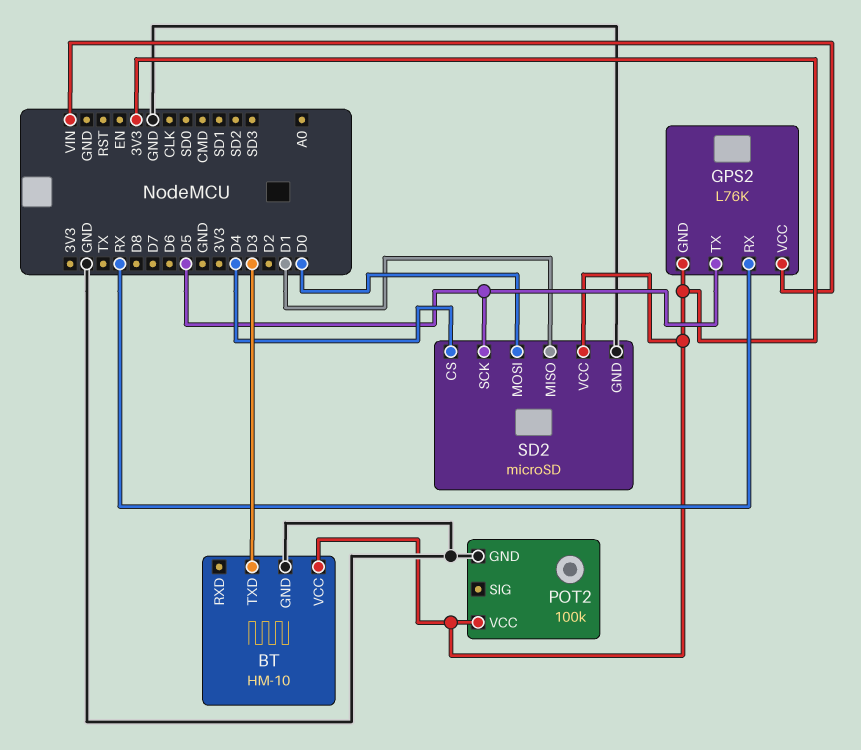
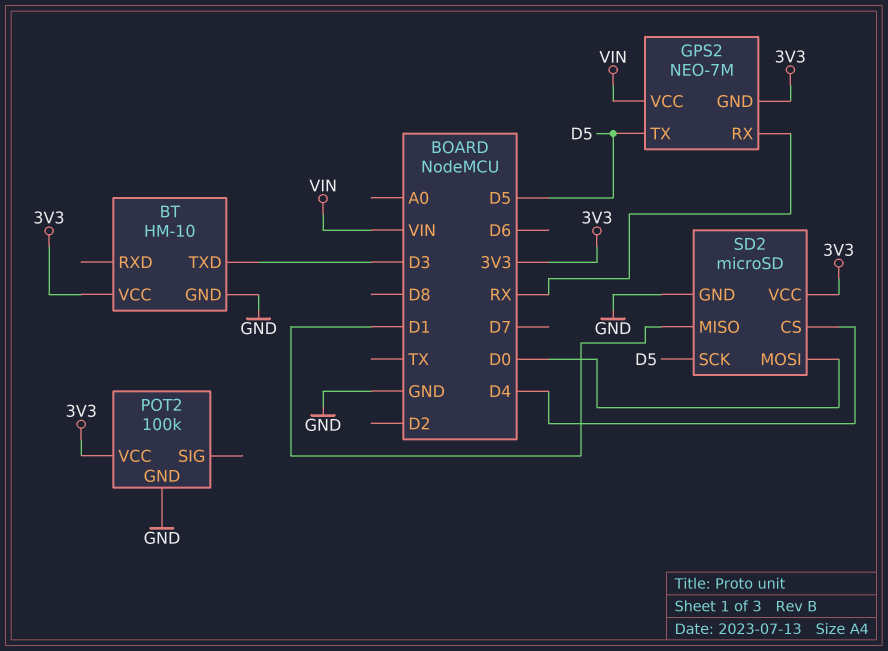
GPS2: L76K -> NEO-7M

